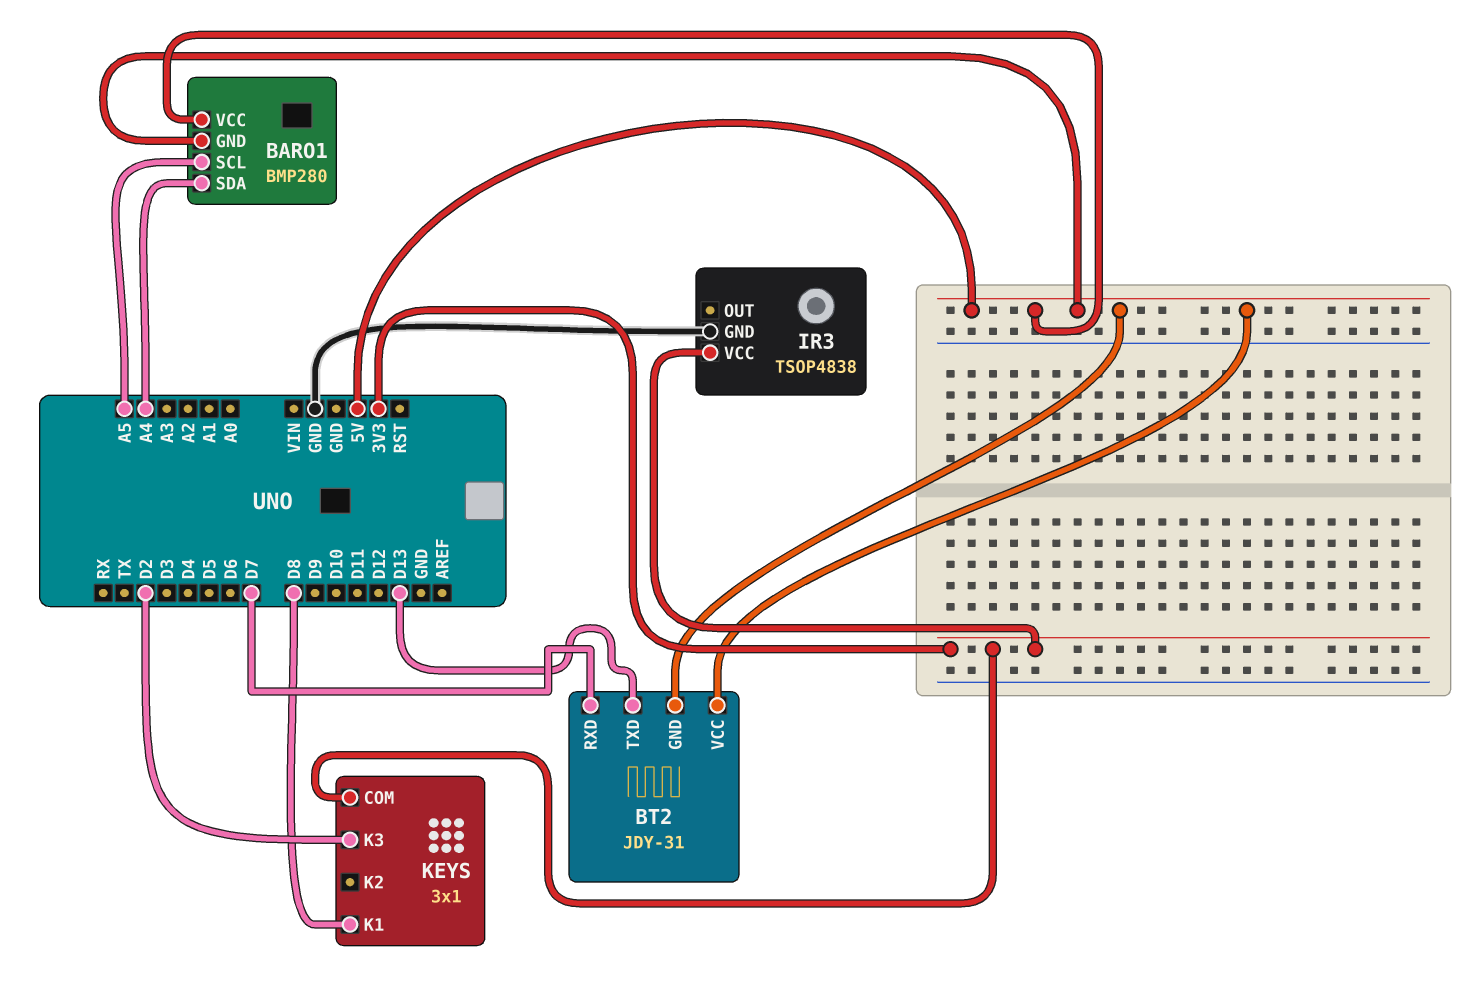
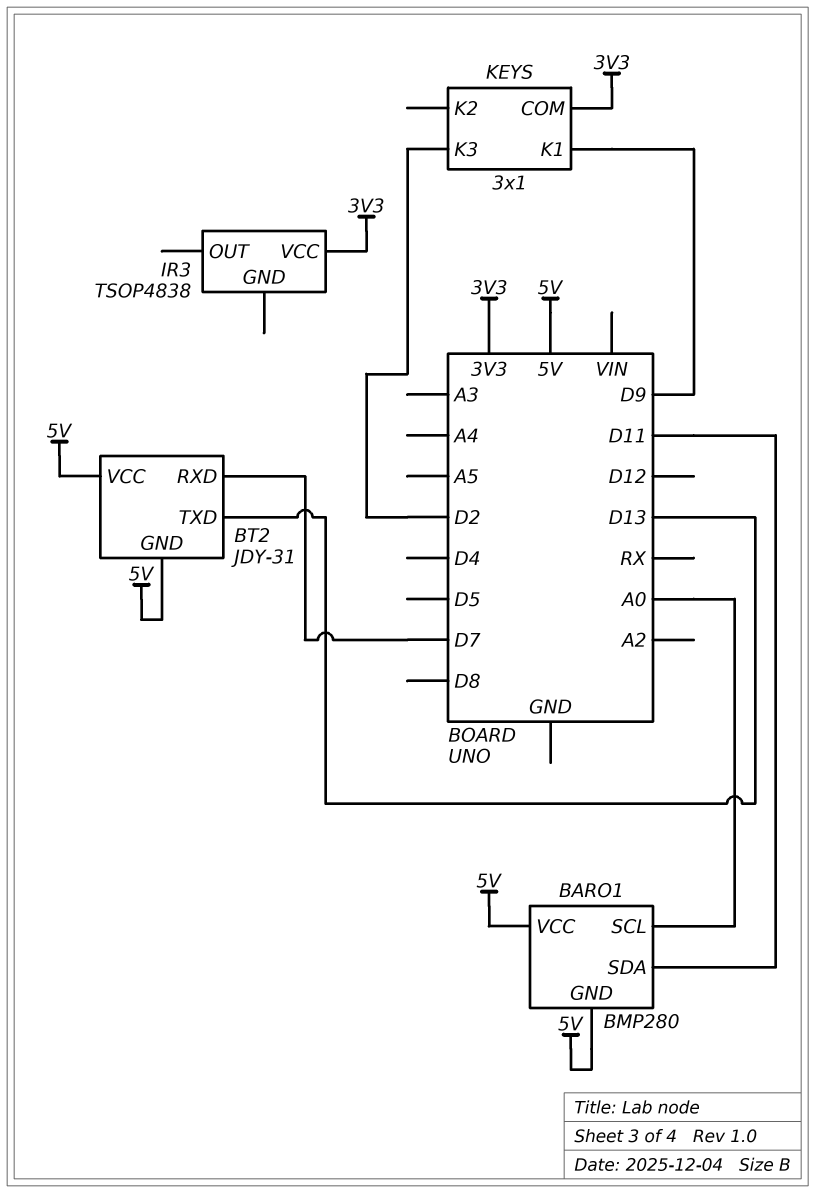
BARO1 pin SCL: A5 -> A0
BARO1 pin SDA: A4 -> D11
IR3 pin GND: GND -> none
KEYS pin K1: D8 -> D9

